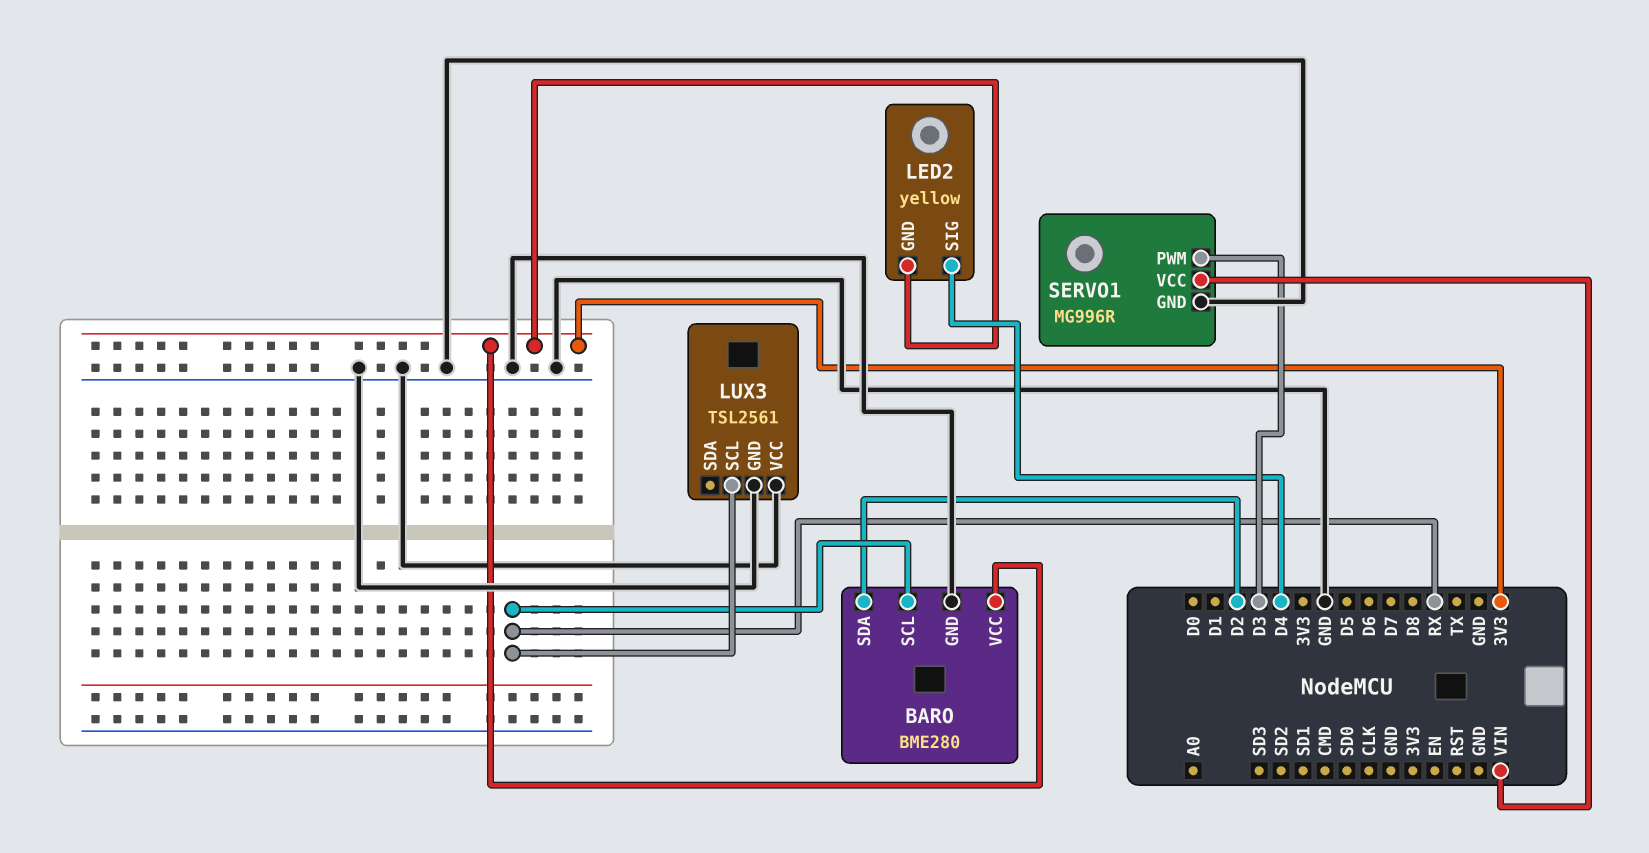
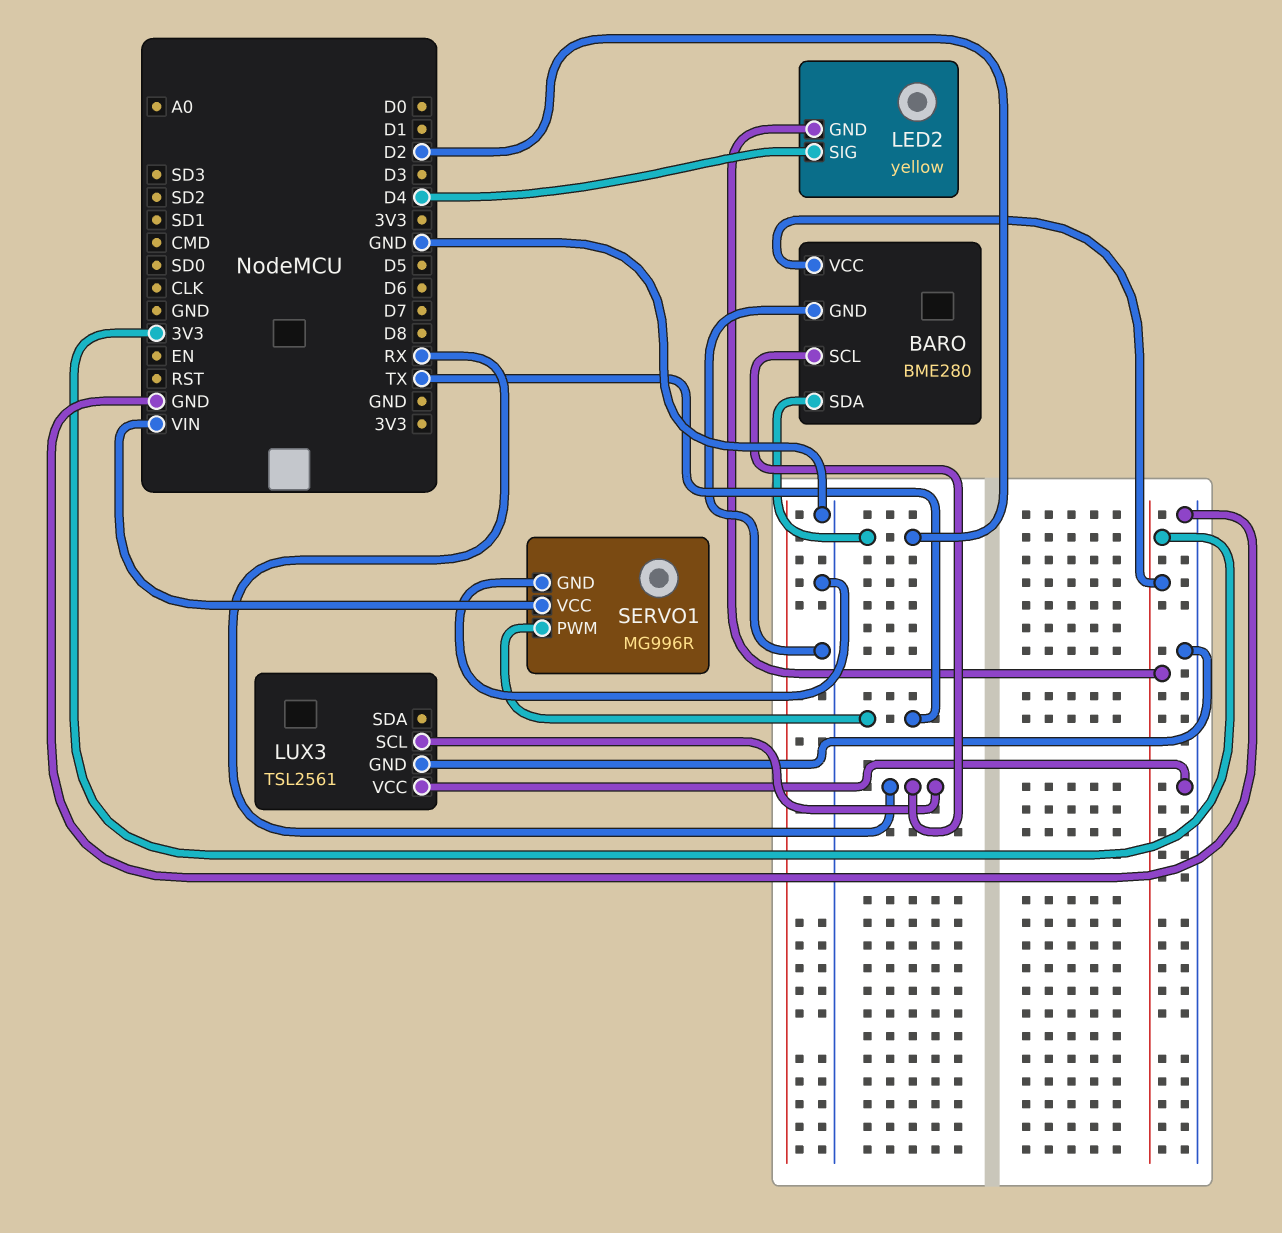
SERVO1 pin PWM: D3 -> TX

